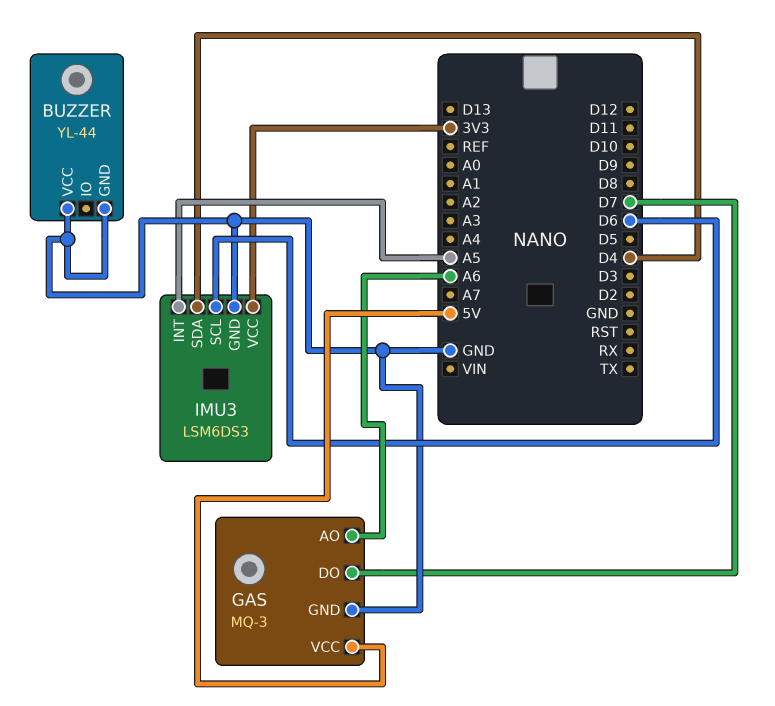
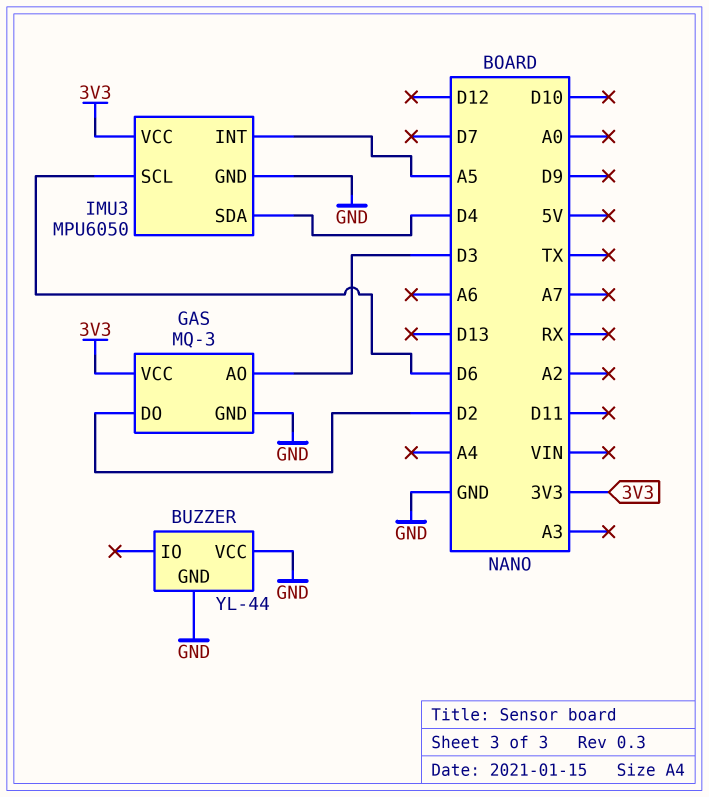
GAS pin AO: A6 -> D3
GAS pin DO: D7 -> D2
GAS pin VCC: 5V -> 3V3
IMU3: LSM6DS3 -> MPU6050

